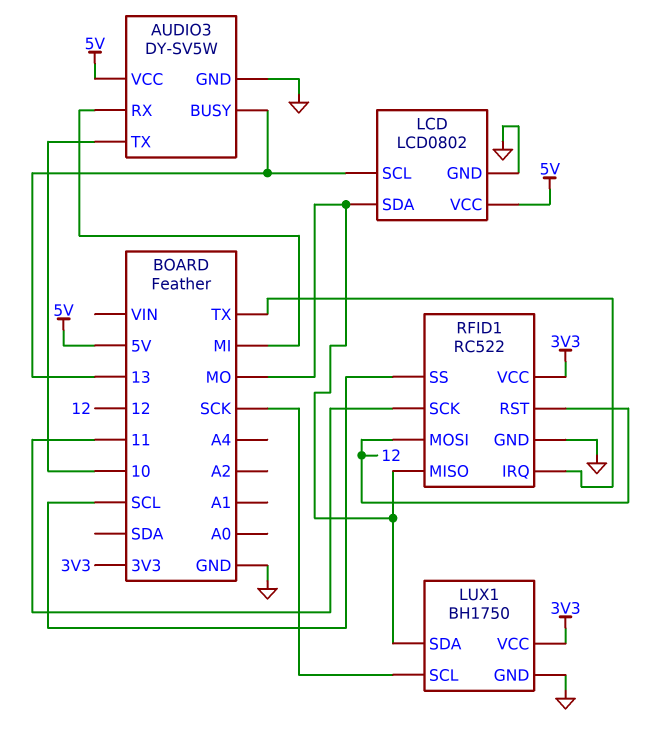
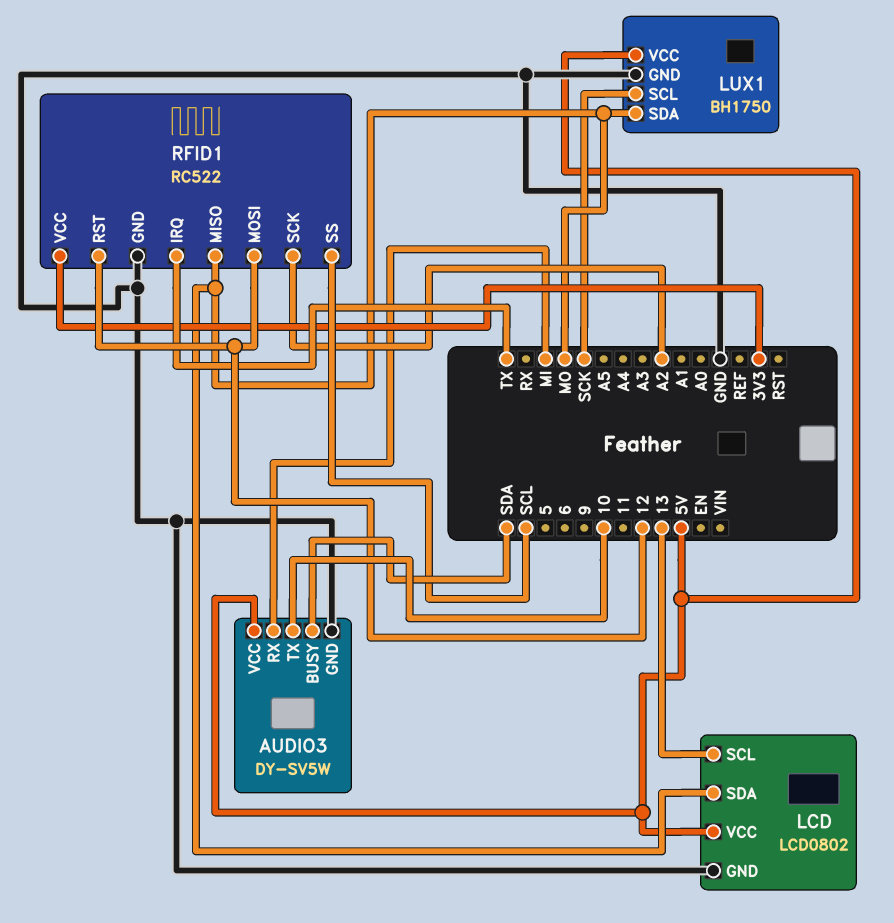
AUDIO3 pin BUSY: 13 -> SDA
LUX1 pin VCC: 3V3 -> 5V
RFID1 pin SCK: 11 -> A2

